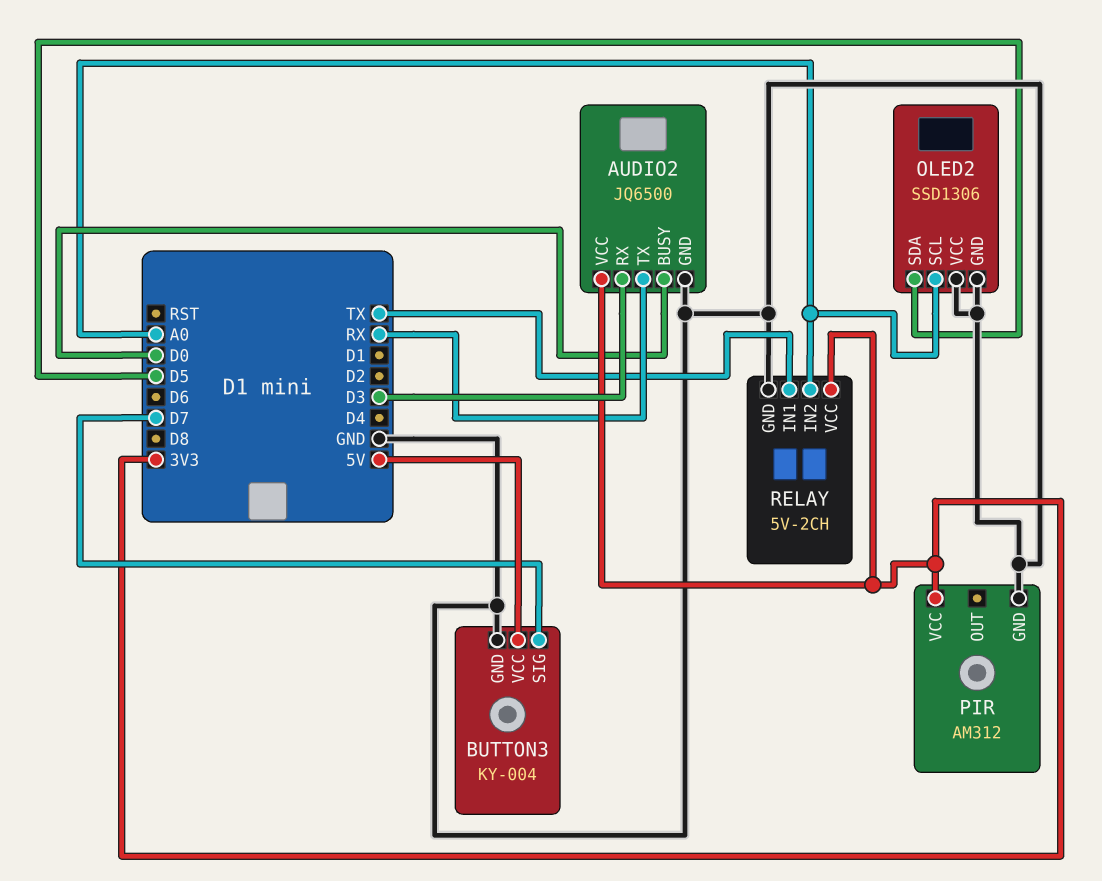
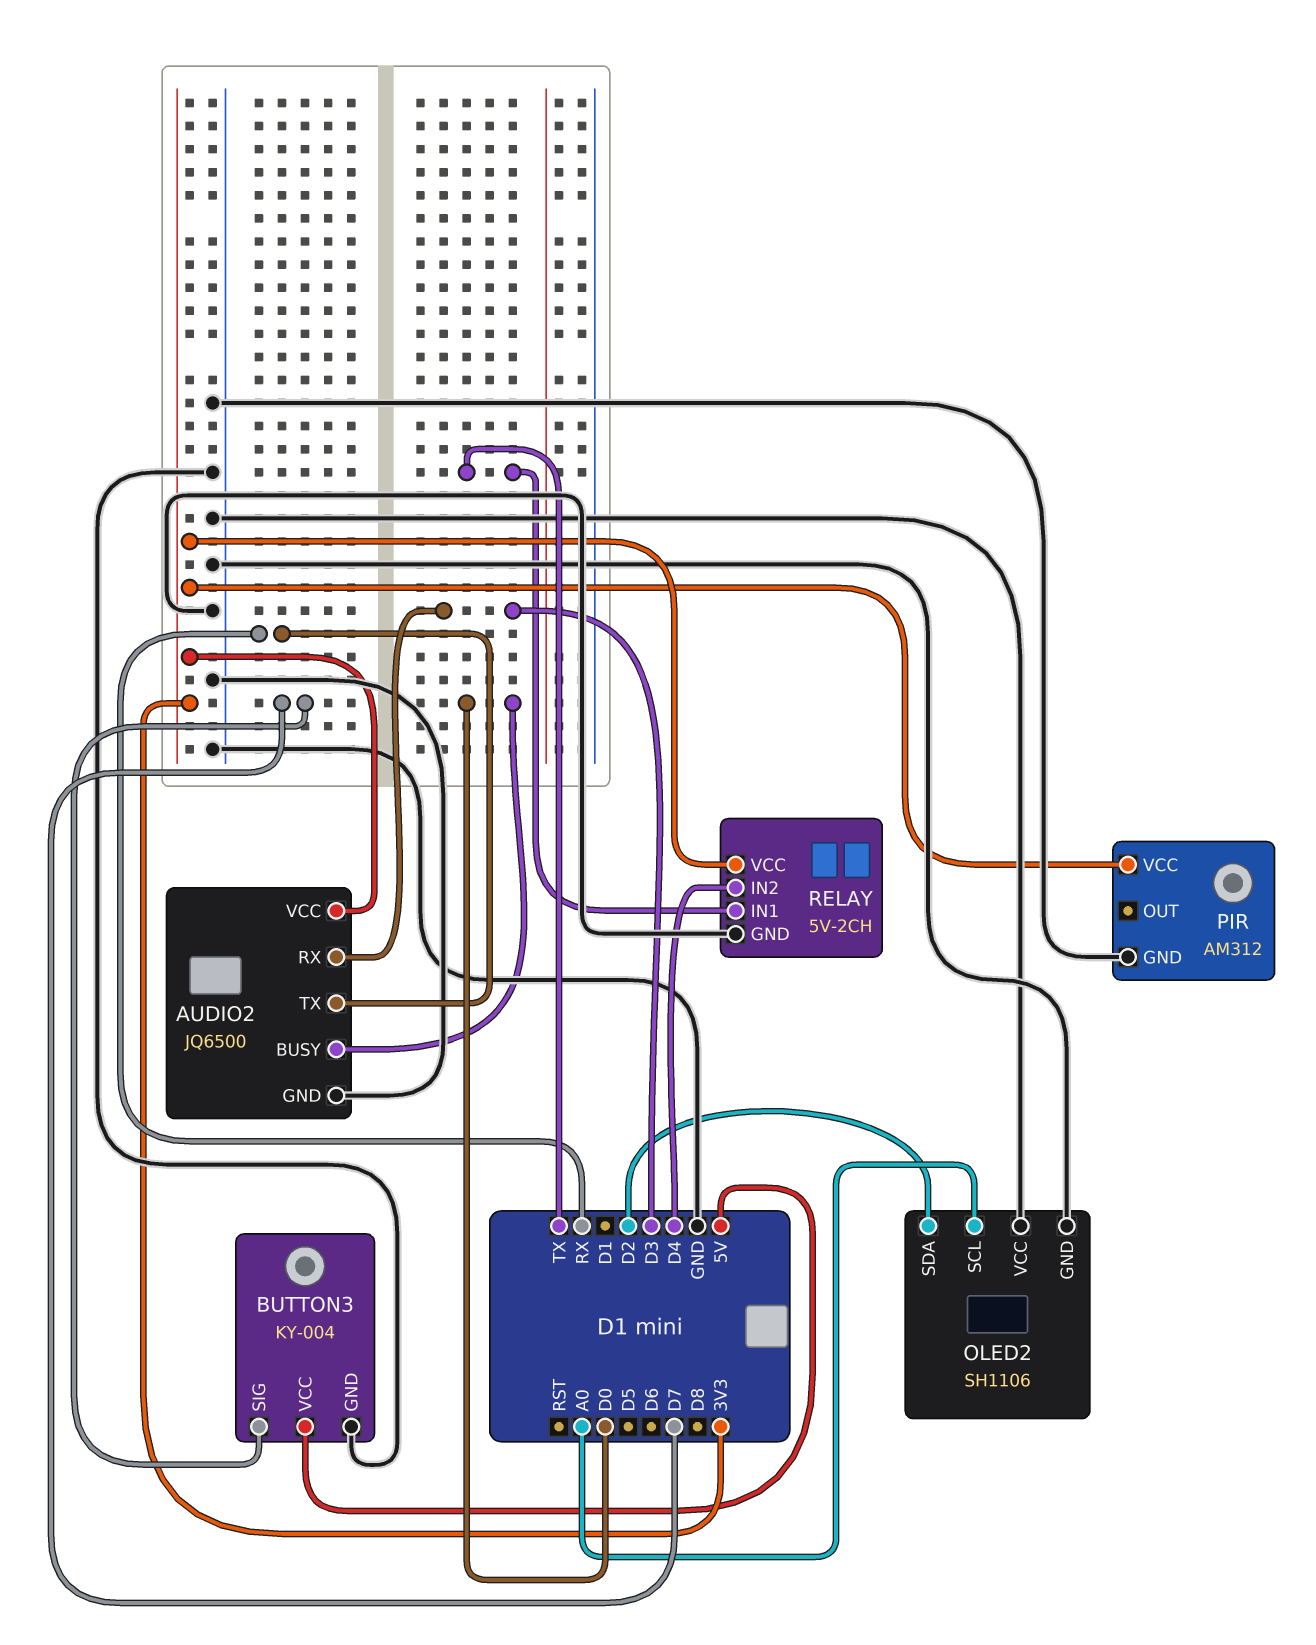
OLED2: SSD1306 -> SH1106
OLED2 pin SDA: D5 -> D2
RELAY pin IN2: A0 -> D4

